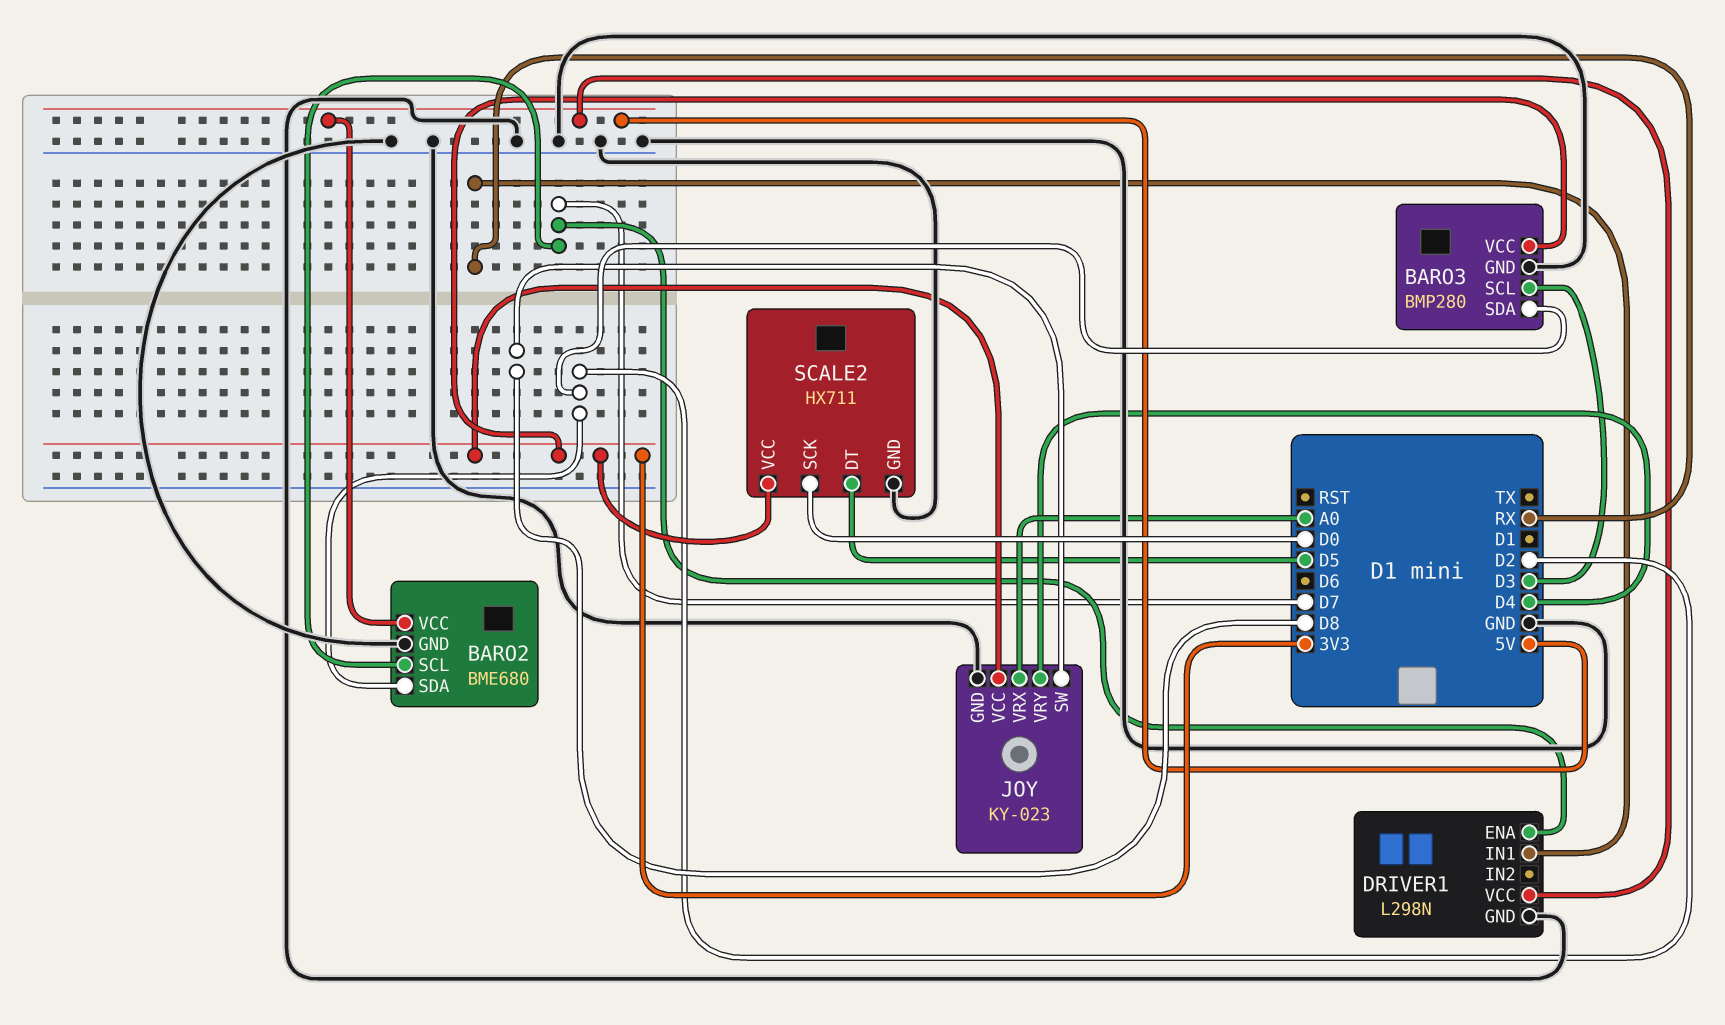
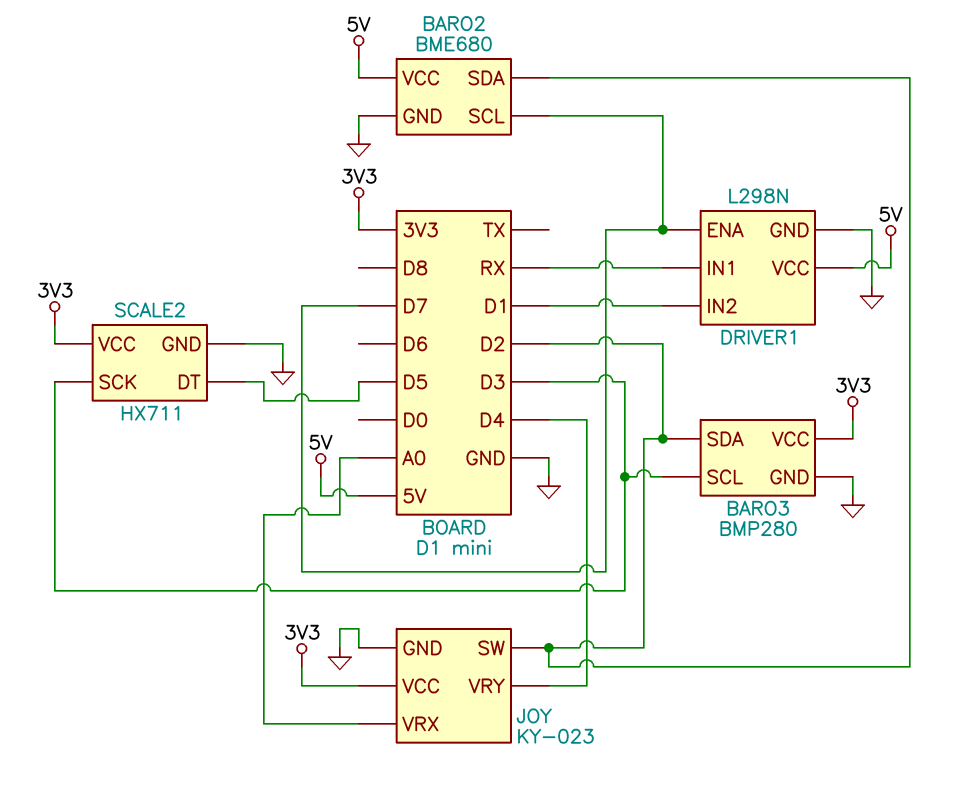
DRIVER1 pin IN2: none -> D1
JOY pin SW: D8 -> D2
SCALE2 pin SCK: D0 -> D3

